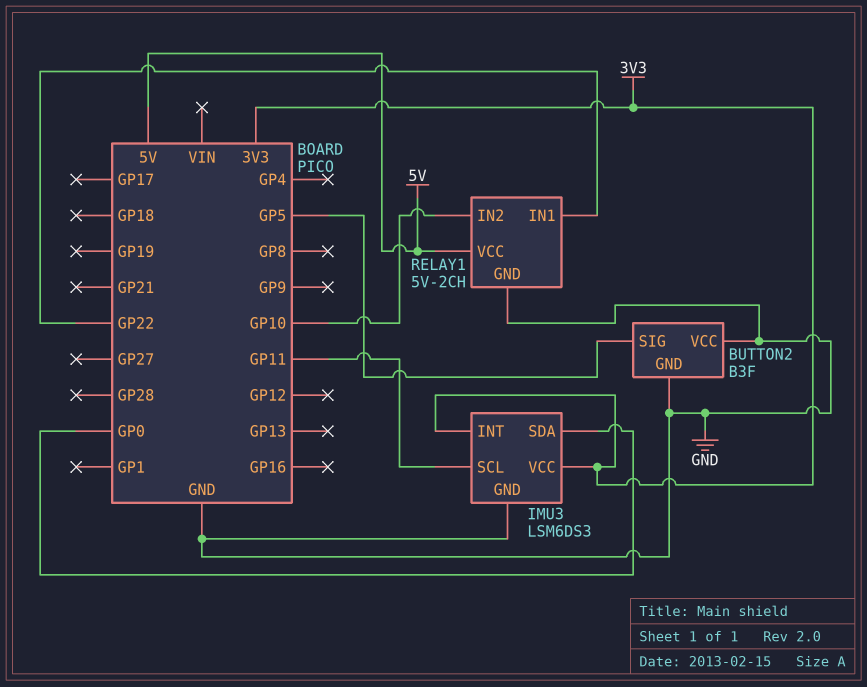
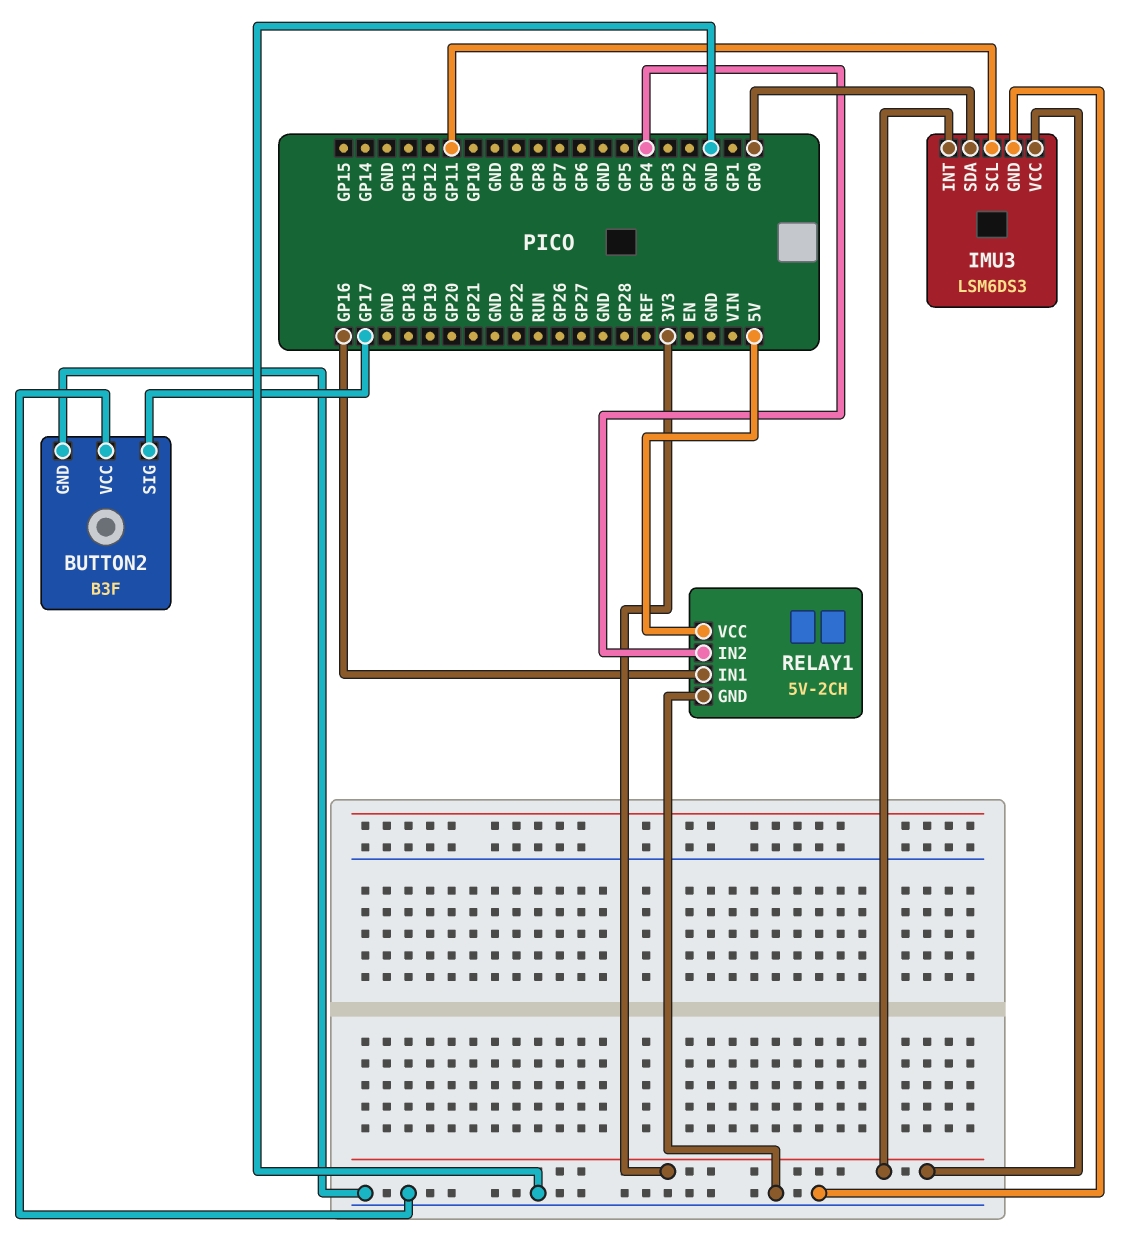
BUTTON2 pin SIG: GP5 -> GP17
RELAY1 pin IN1: GP22 -> GP16
RELAY1 pin IN2: GP10 -> GP4

